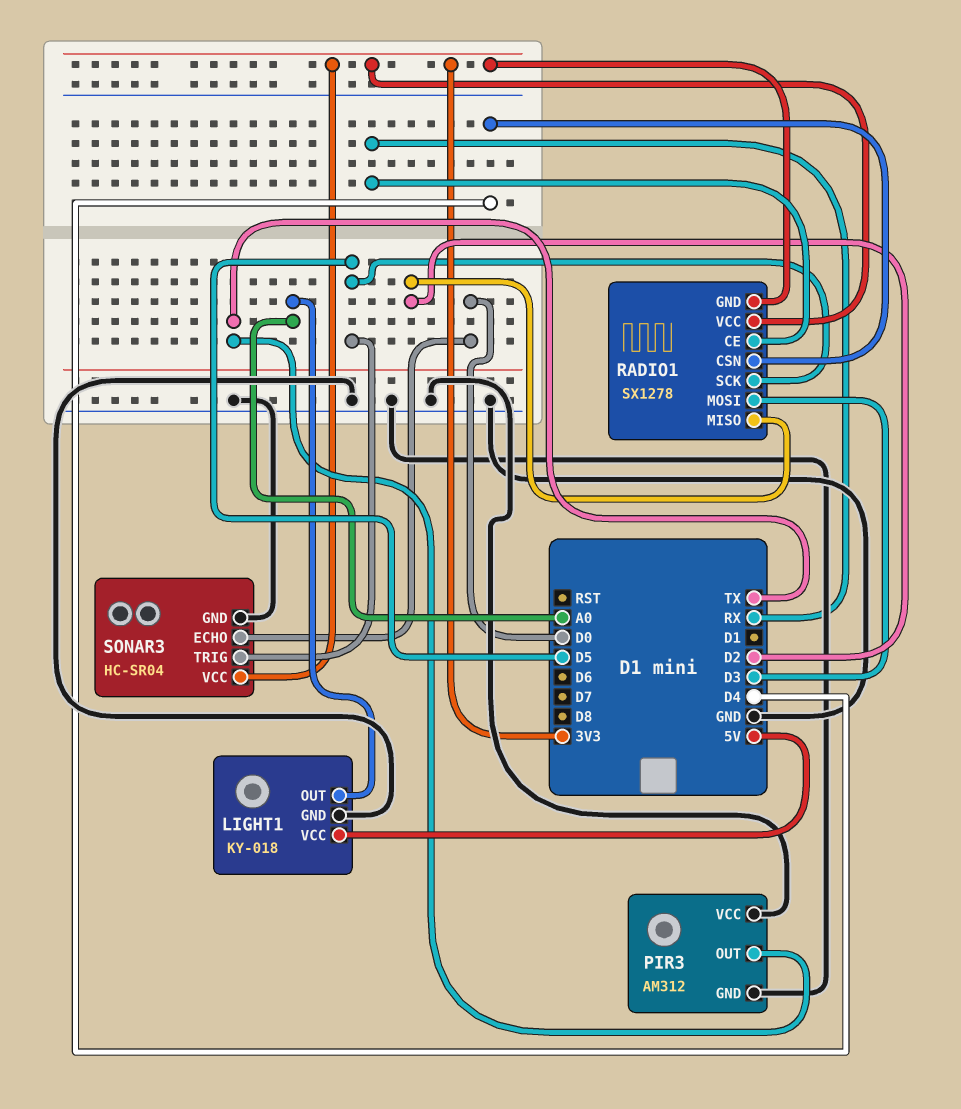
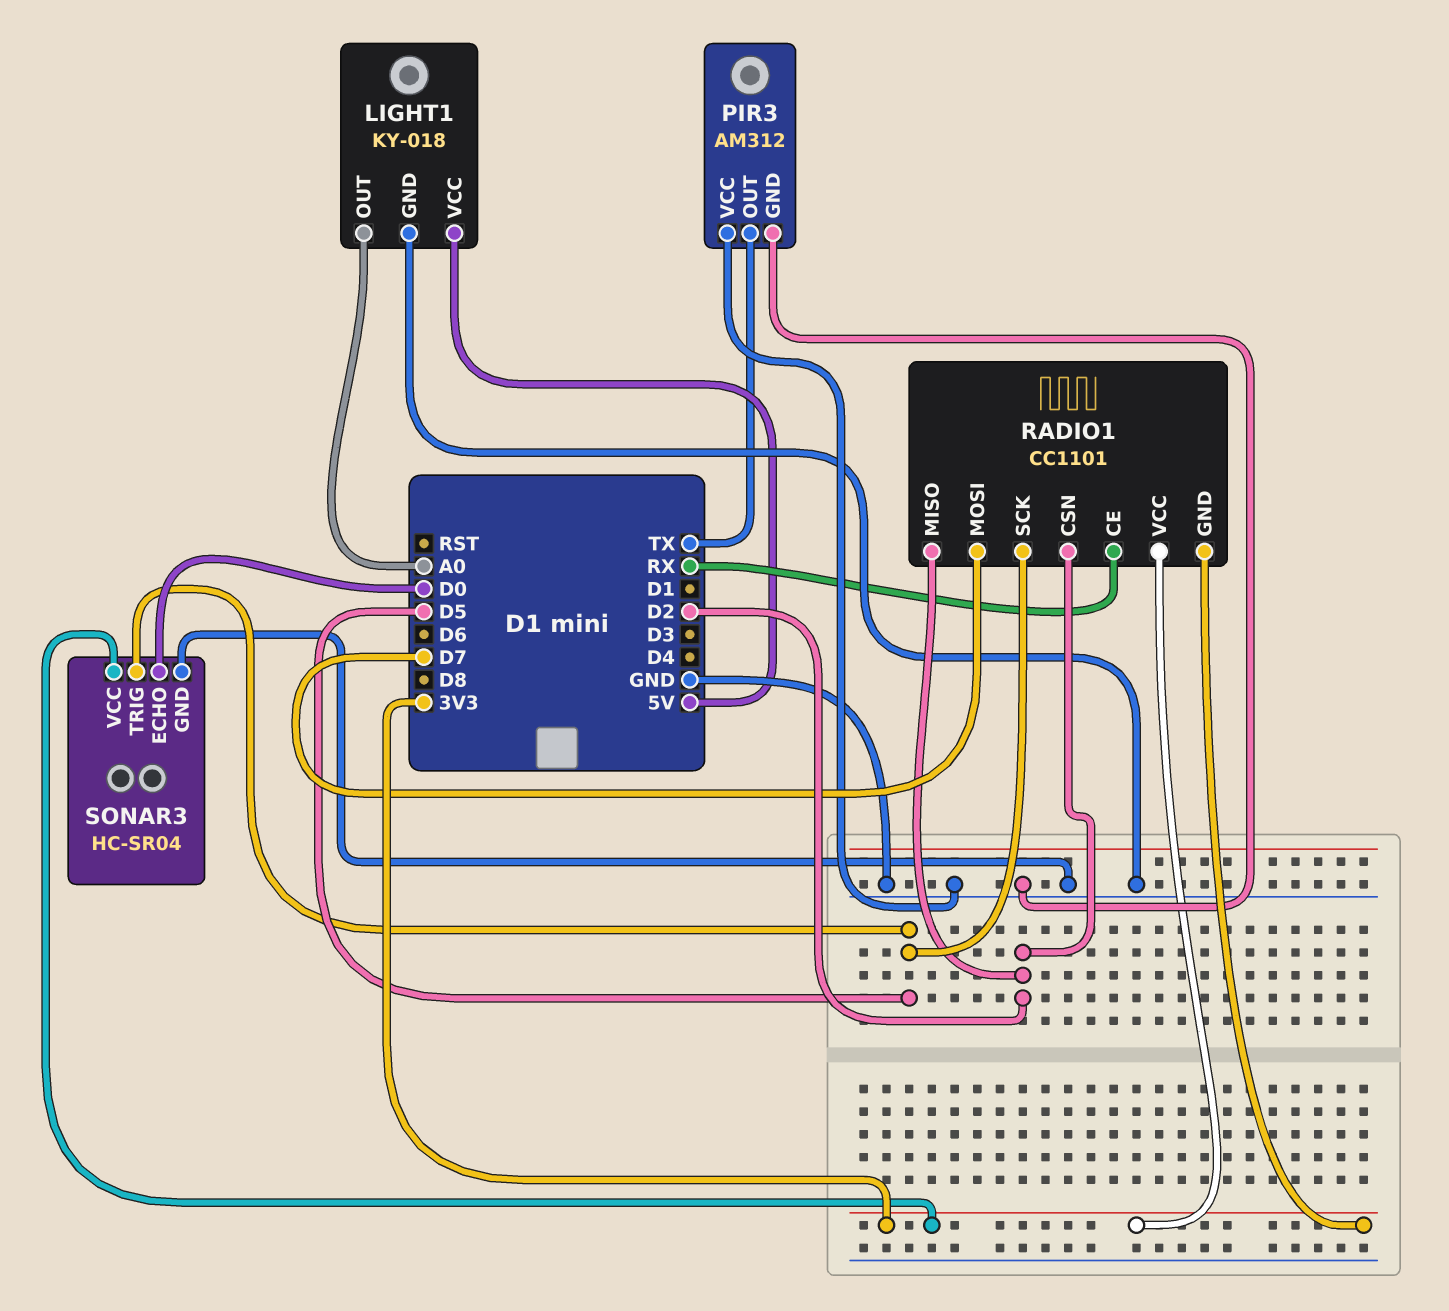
RADIO1: SX1278 -> CC1101
RADIO1 pin CSN: D4 -> D2
RADIO1 pin MOSI: D3 -> D7

